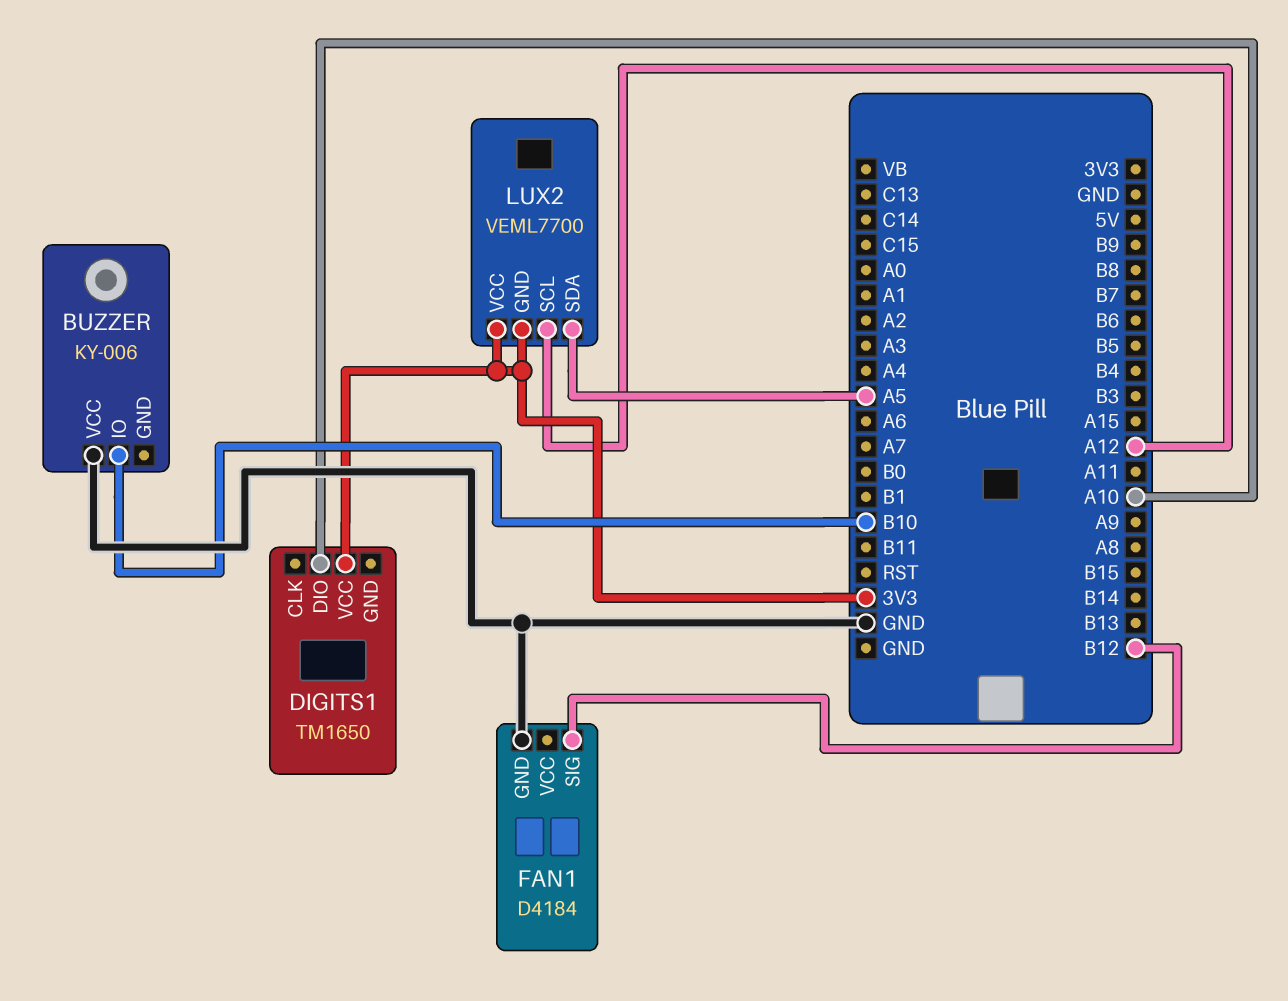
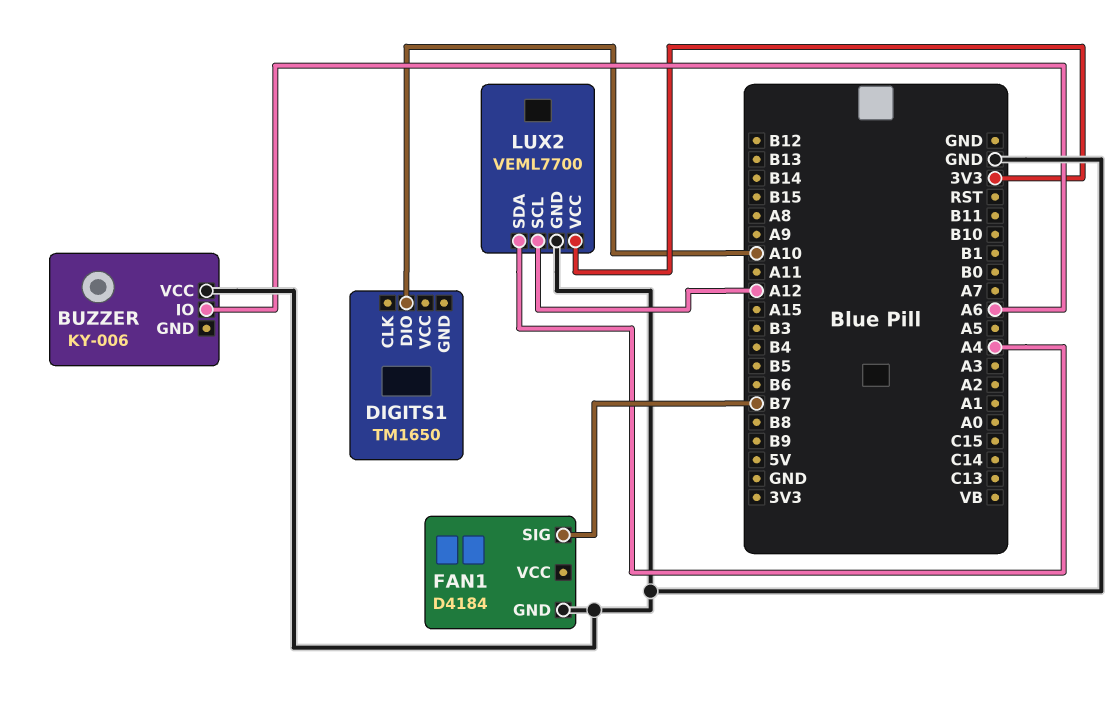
BUZZER pin IO: B10 -> A6
DIGITS1 pin VCC: 3V3 -> none
FAN1 pin SIG: B12 -> B7
LUX2 pin GND: 3V3 -> GND
LUX2 pin SDA: A5 -> A4

